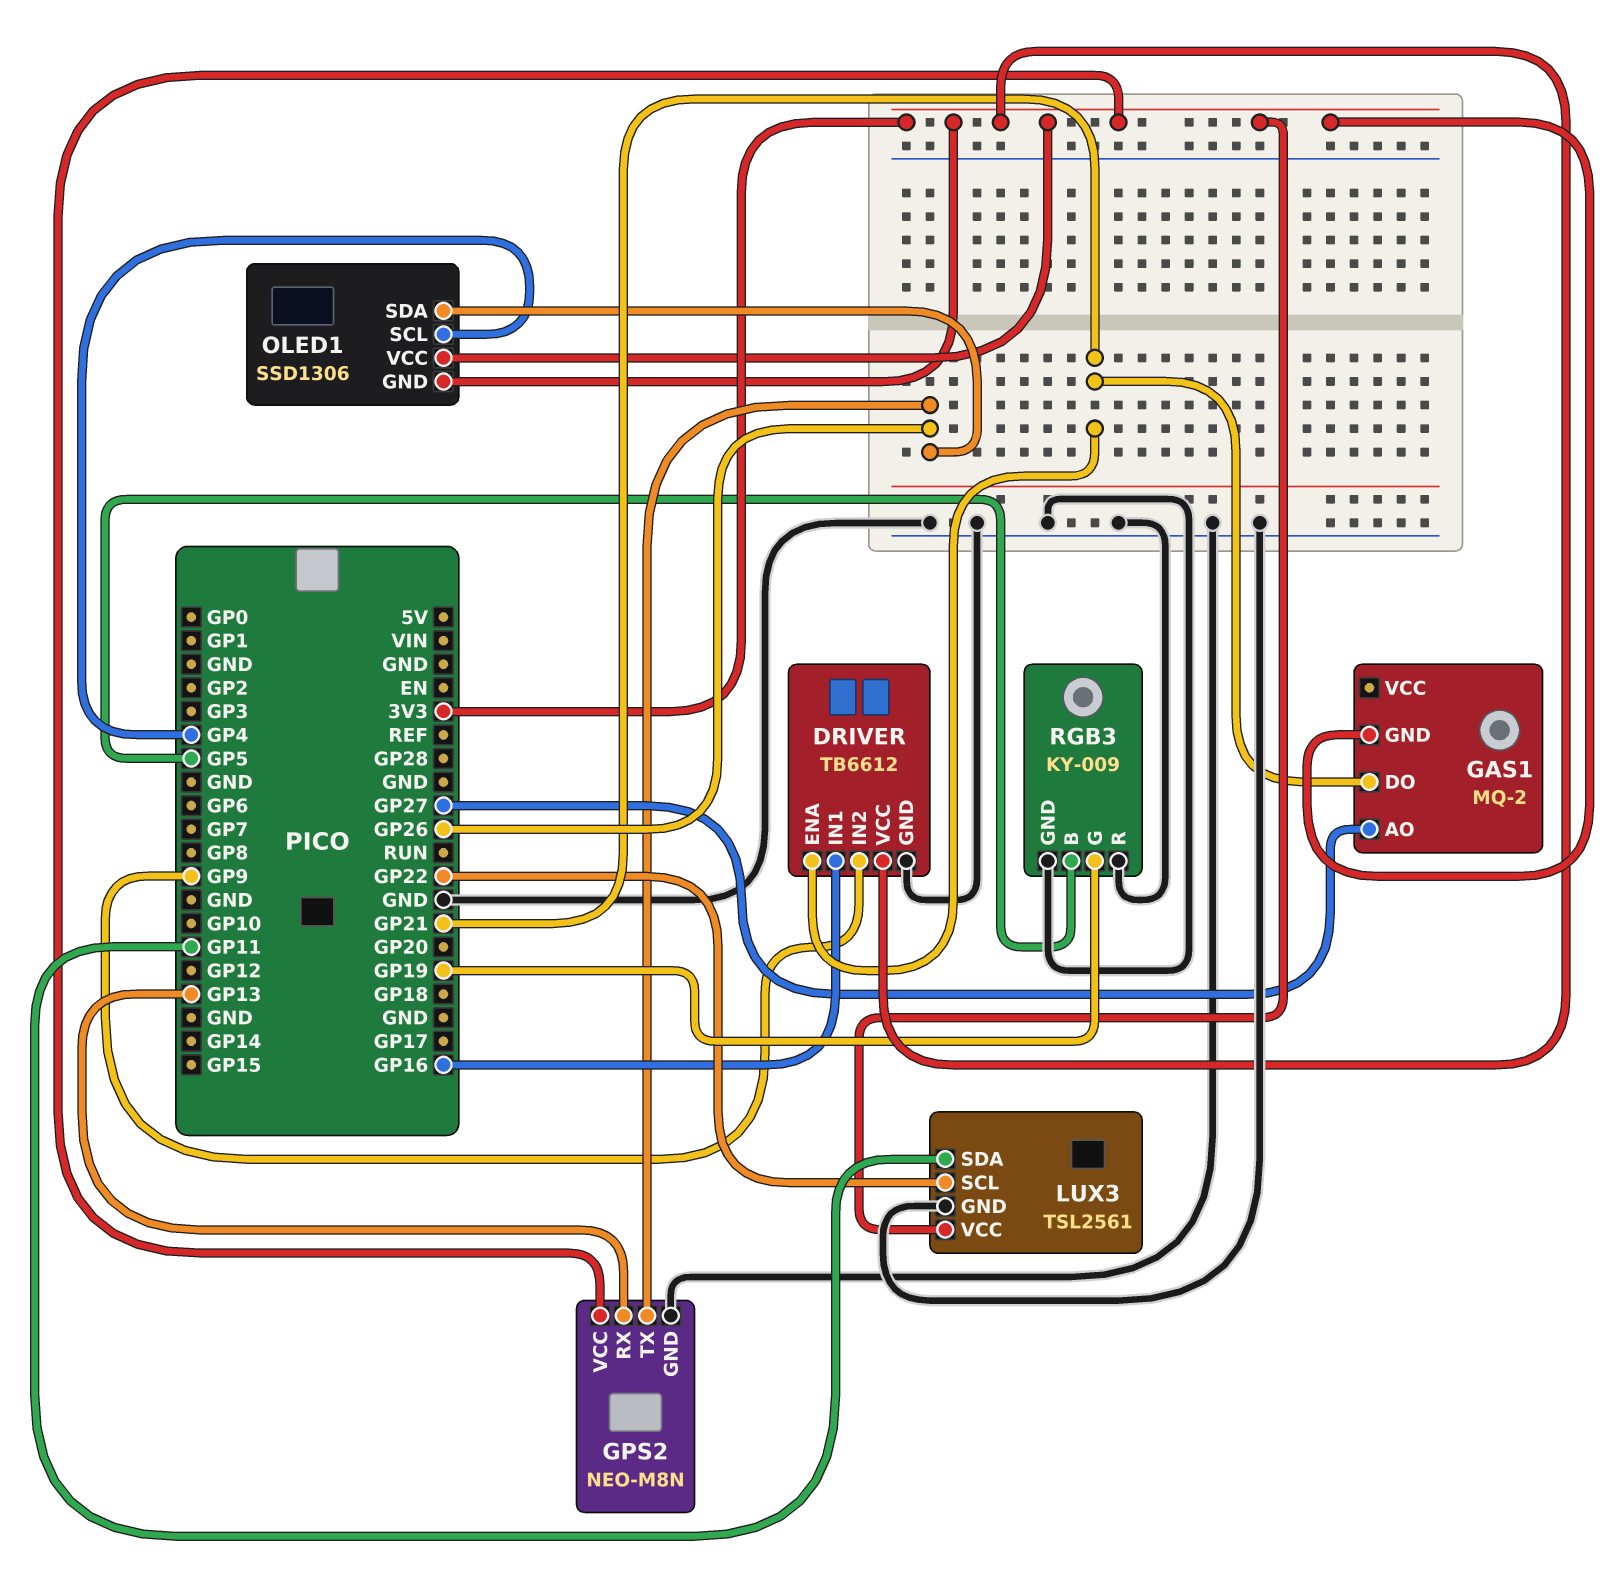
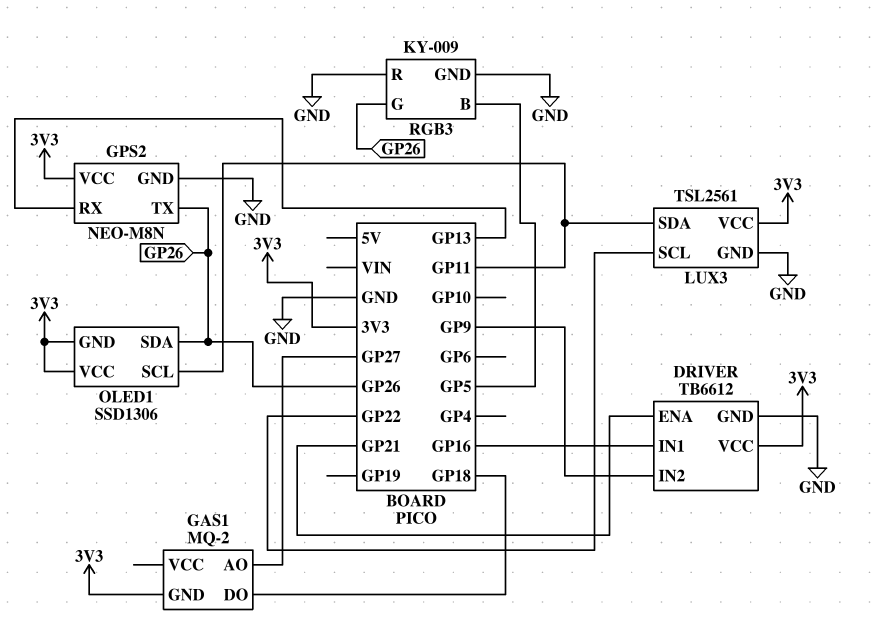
GAS1 pin DO: GP21 -> GP18
OLED1 pin SCL: GP4 -> GP11
RGB3 pin G: GP19 -> GP26

